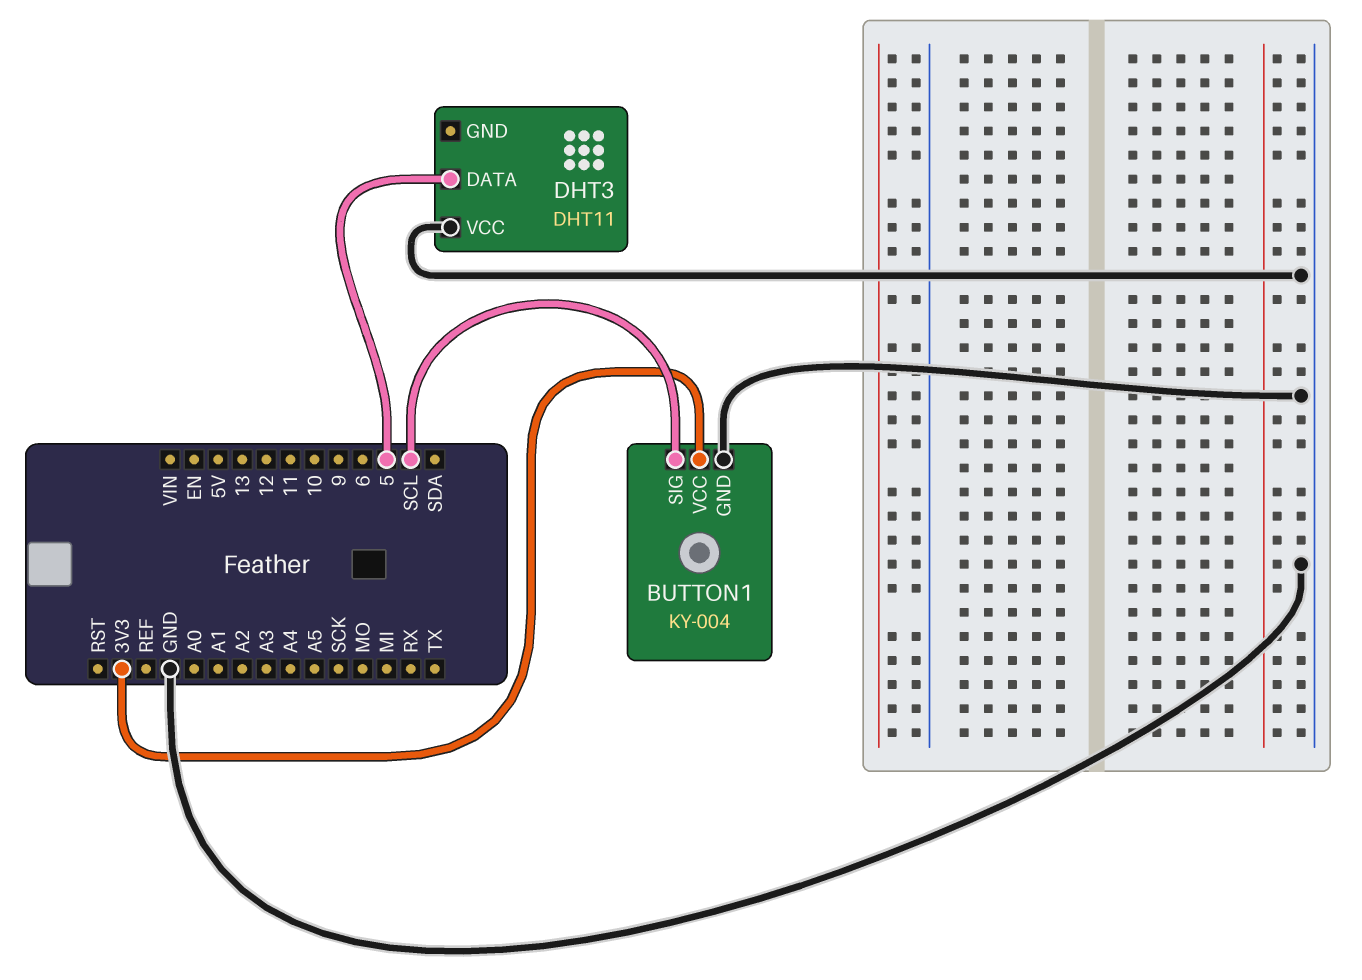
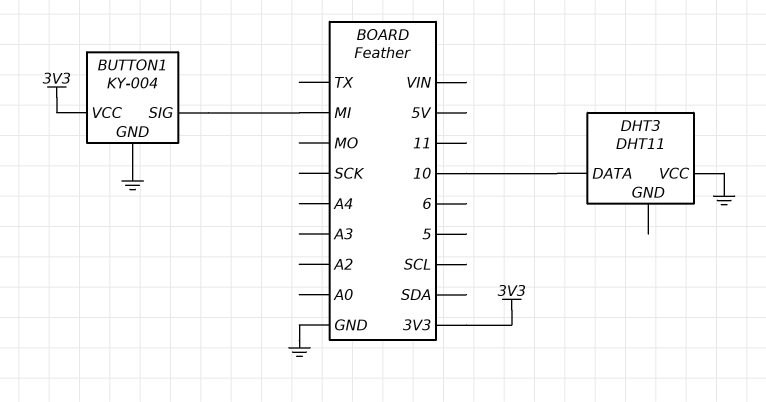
BUTTON1 pin SIG: SCL -> MI
DHT3 pin DATA: 5 -> 10

